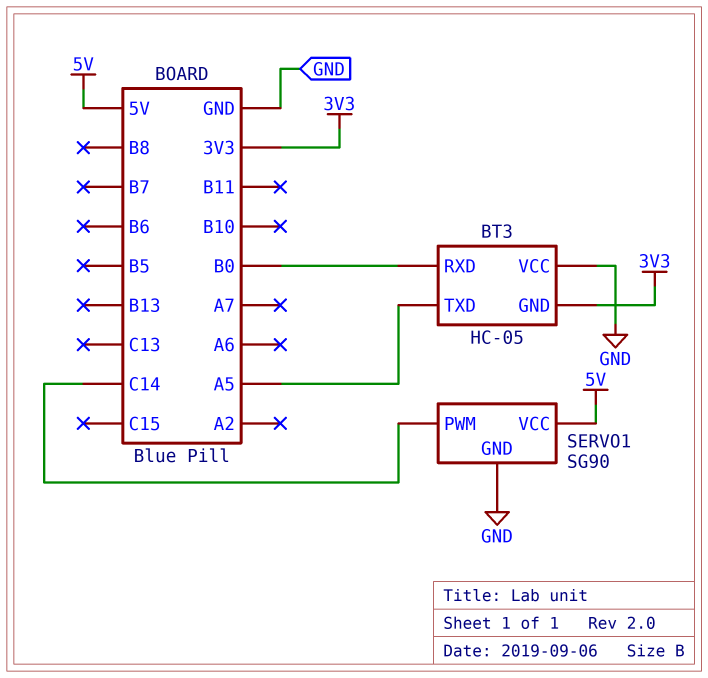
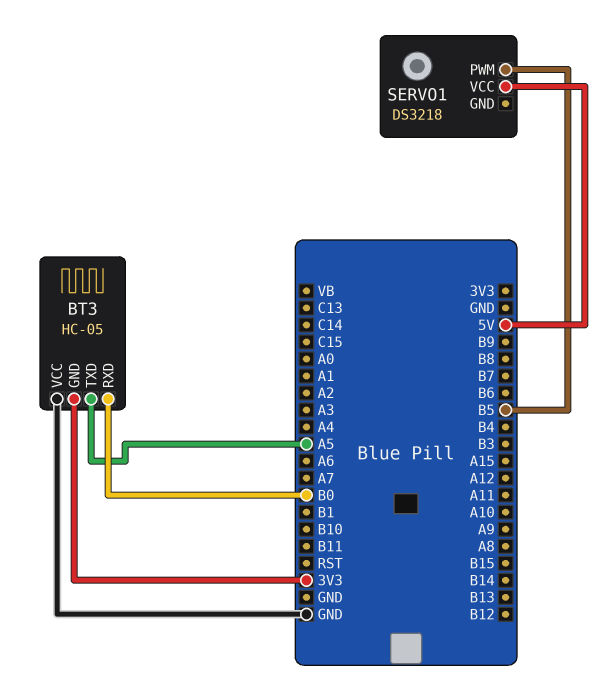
SERVO1: SG90 -> DS3218
SERVO1 pin GND: GND -> none
SERVO1 pin PWM: C14 -> B5

